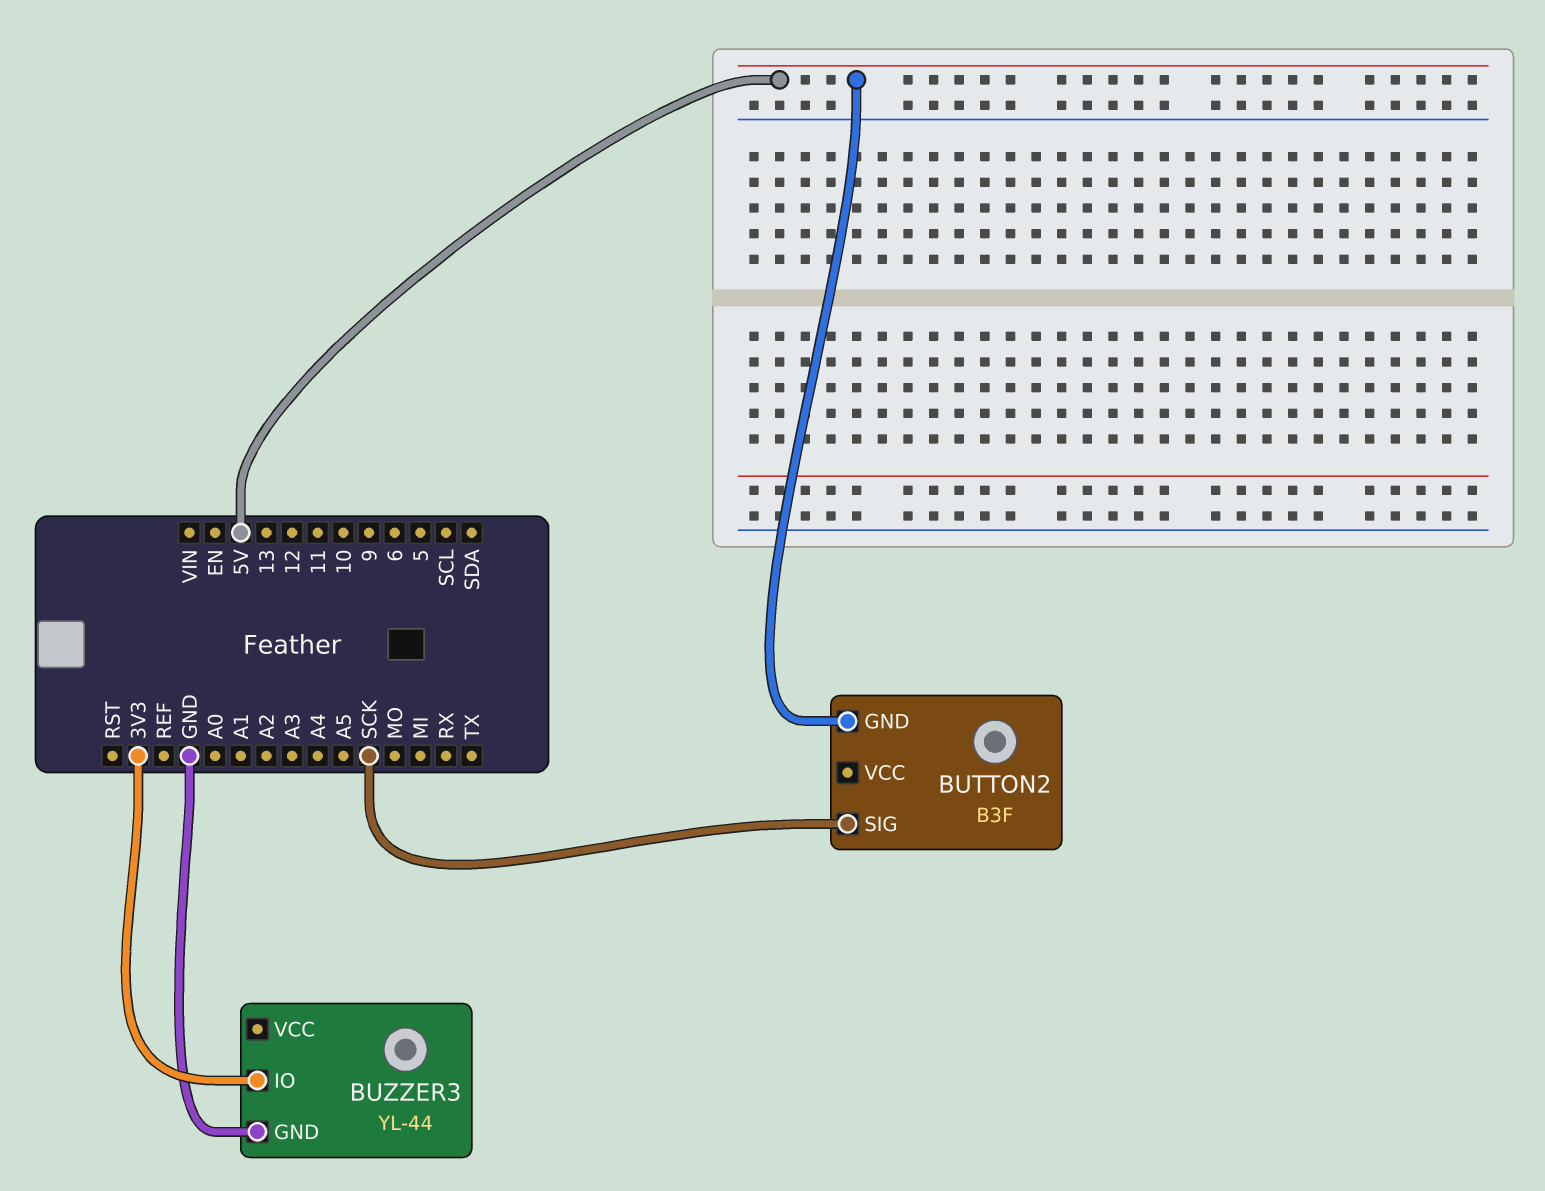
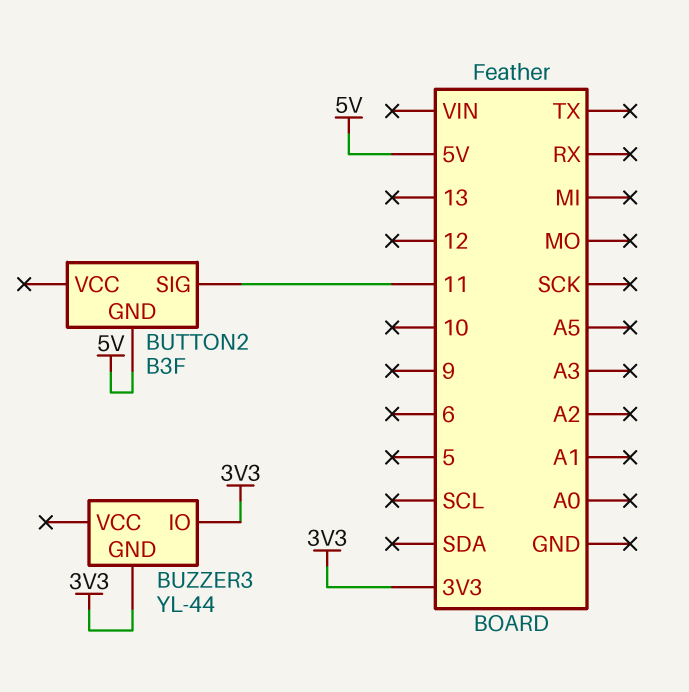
BUTTON2 pin SIG: SCK -> 11
BUZZER3 pin GND: GND -> 3V3

